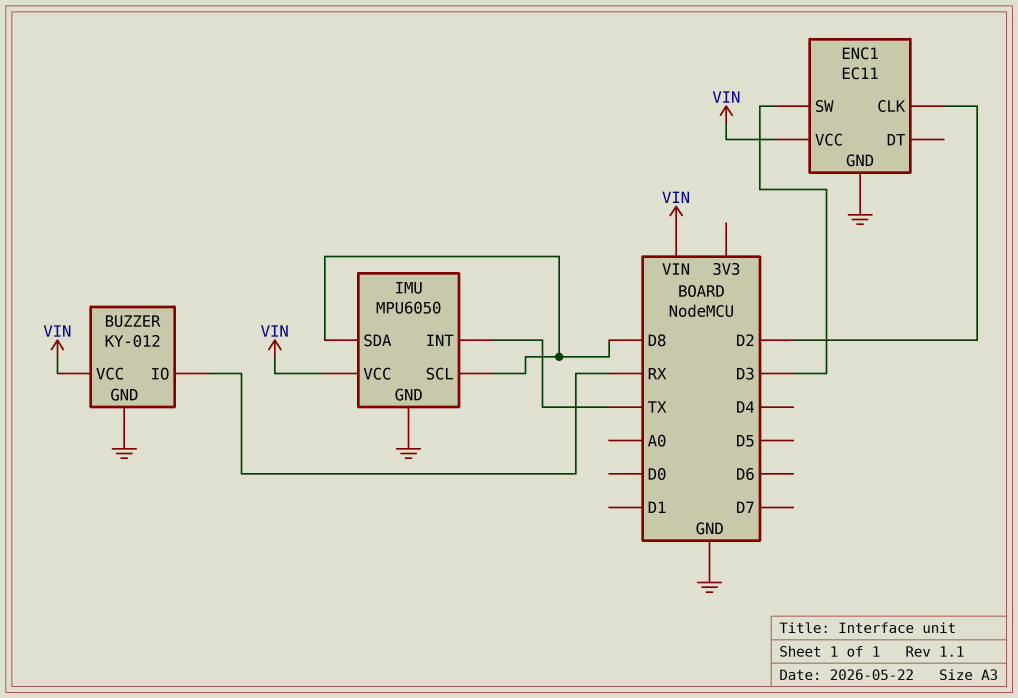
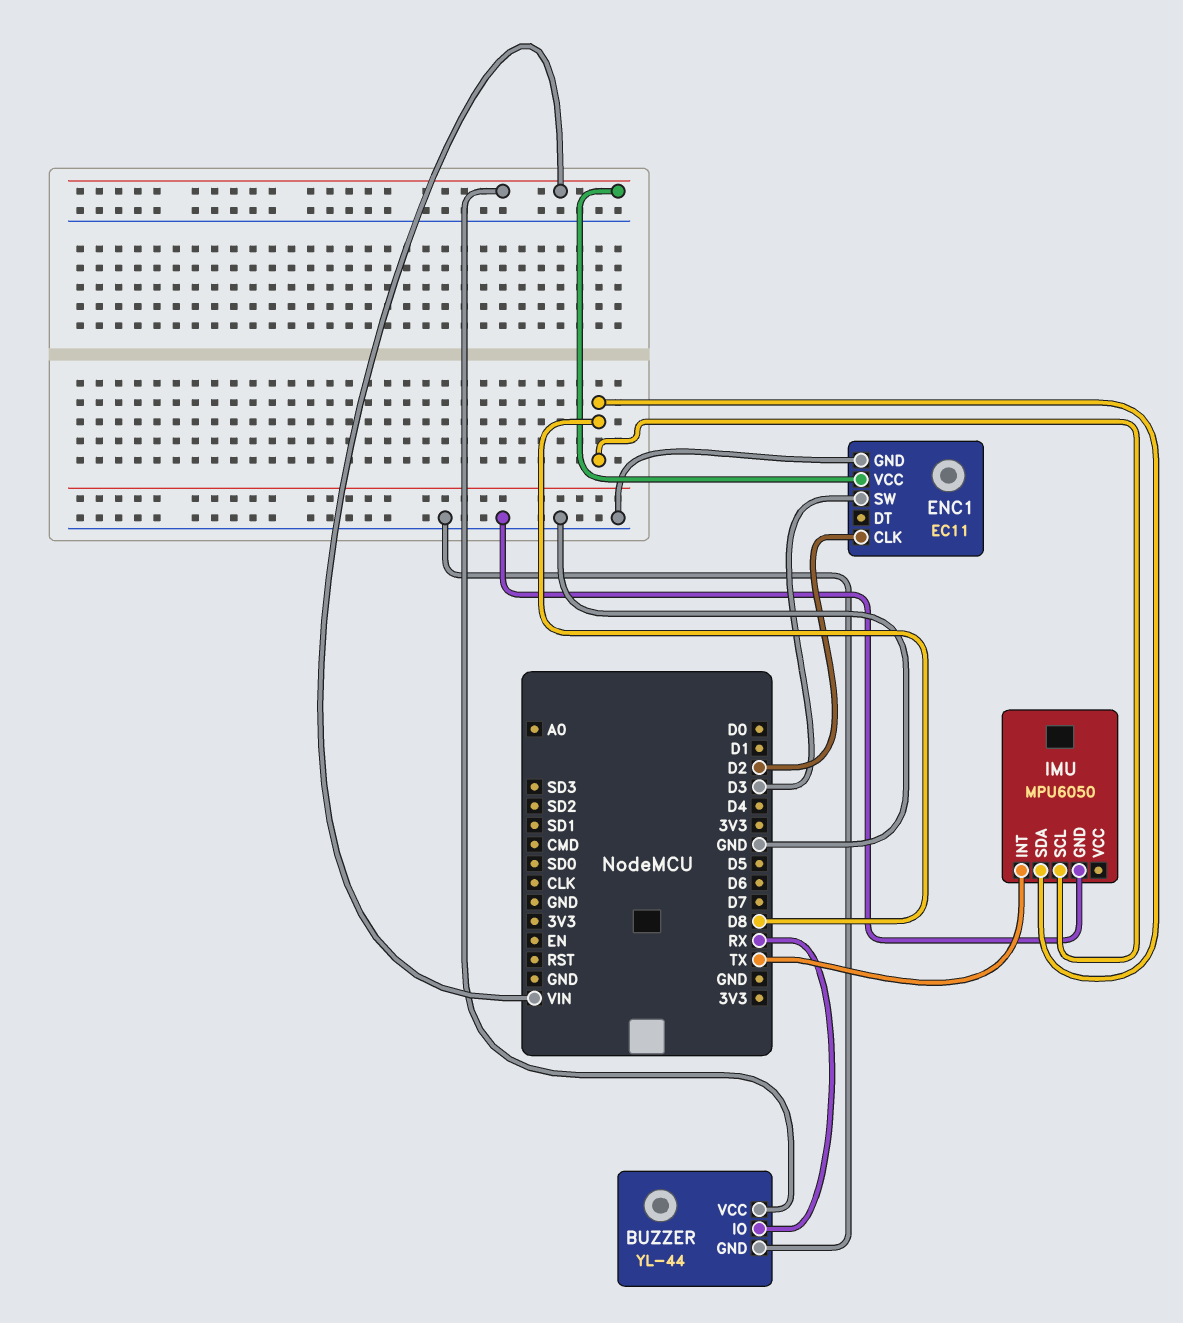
BUZZER: KY-012 -> YL-44
IMU pin VCC: VIN -> none

